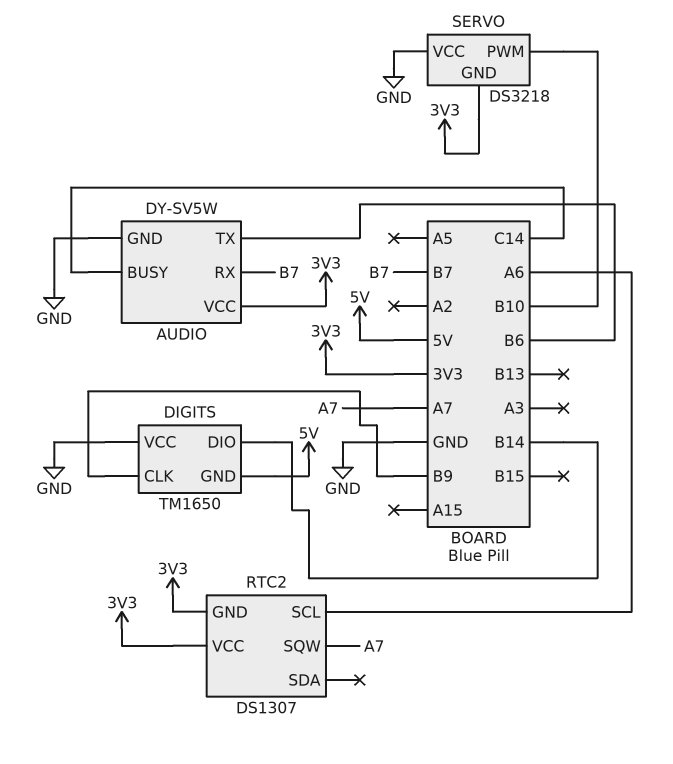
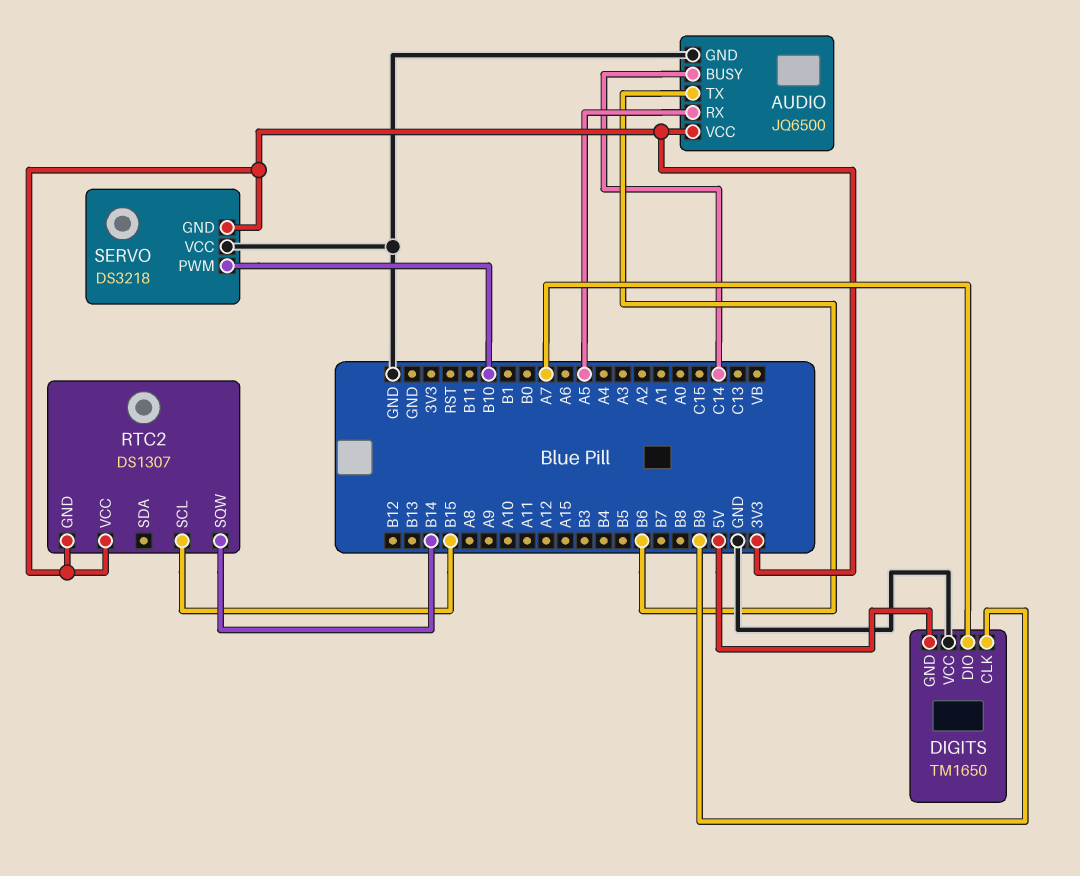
AUDIO: DY-SV5W -> JQ6500
AUDIO pin RX: B7 -> A5
DIGITS pin DIO: B14 -> A7
RTC2 pin SCL: A6 -> B15
RTC2 pin SQW: A7 -> B14

